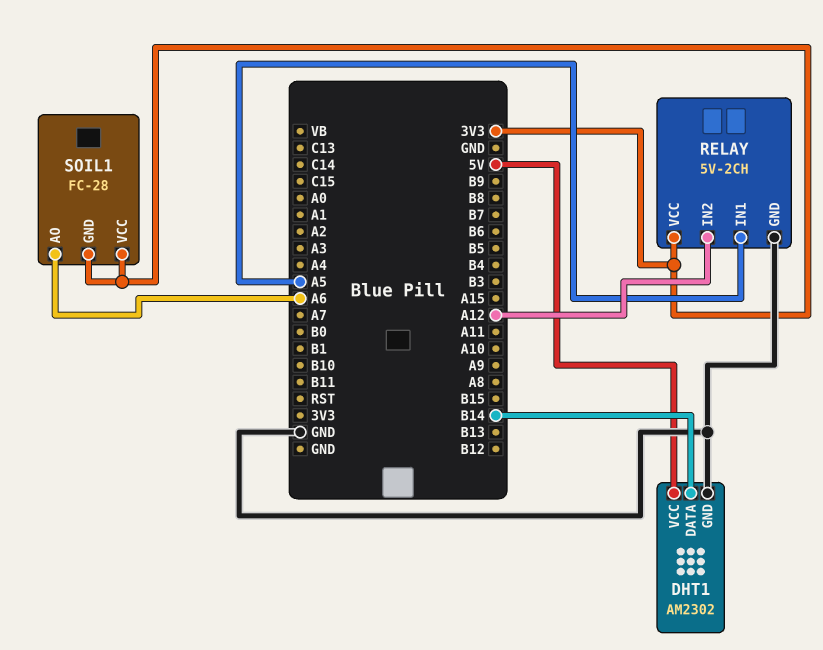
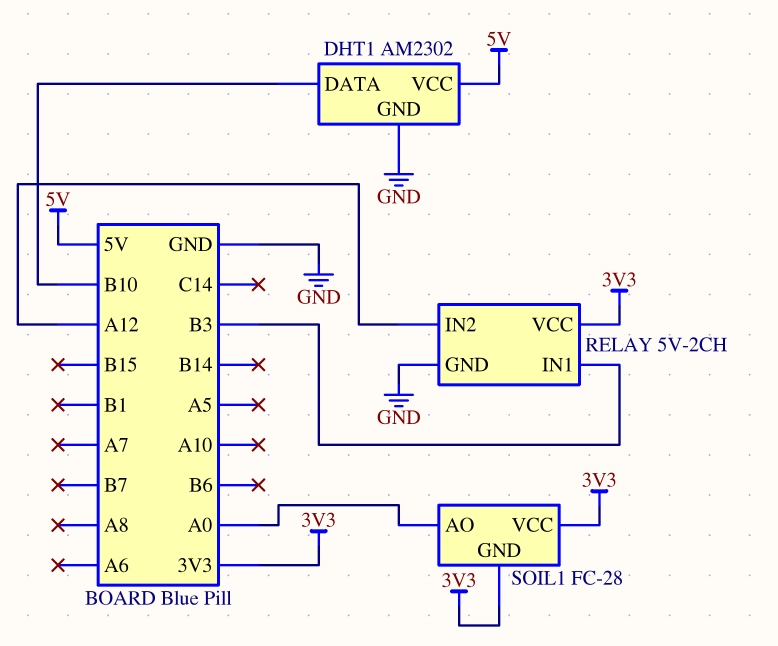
DHT1 pin DATA: B14 -> B10
RELAY pin IN1: A5 -> B3
SOIL1 pin AO: A6 -> A0

